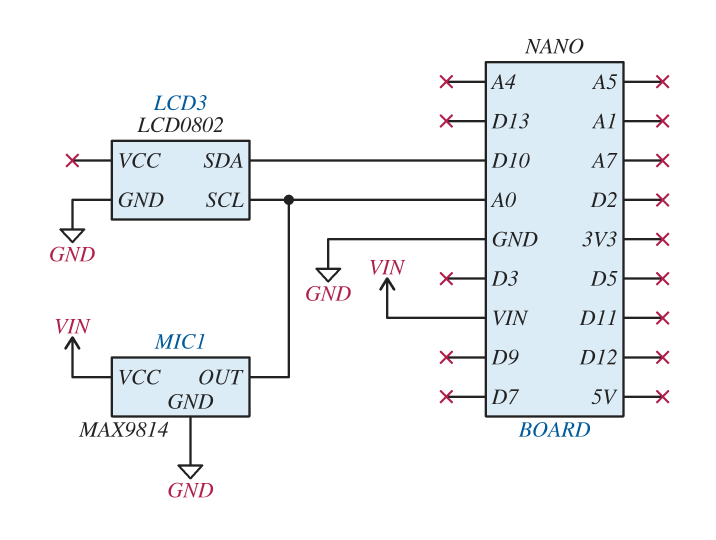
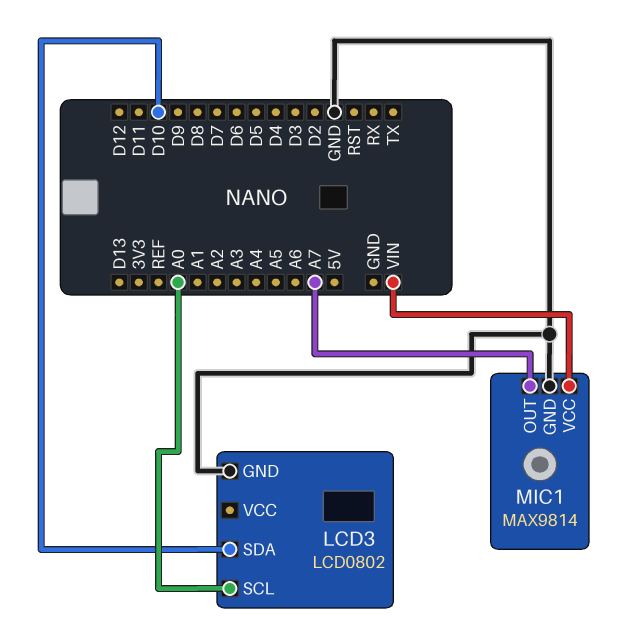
MIC1 pin OUT: A0 -> A7

